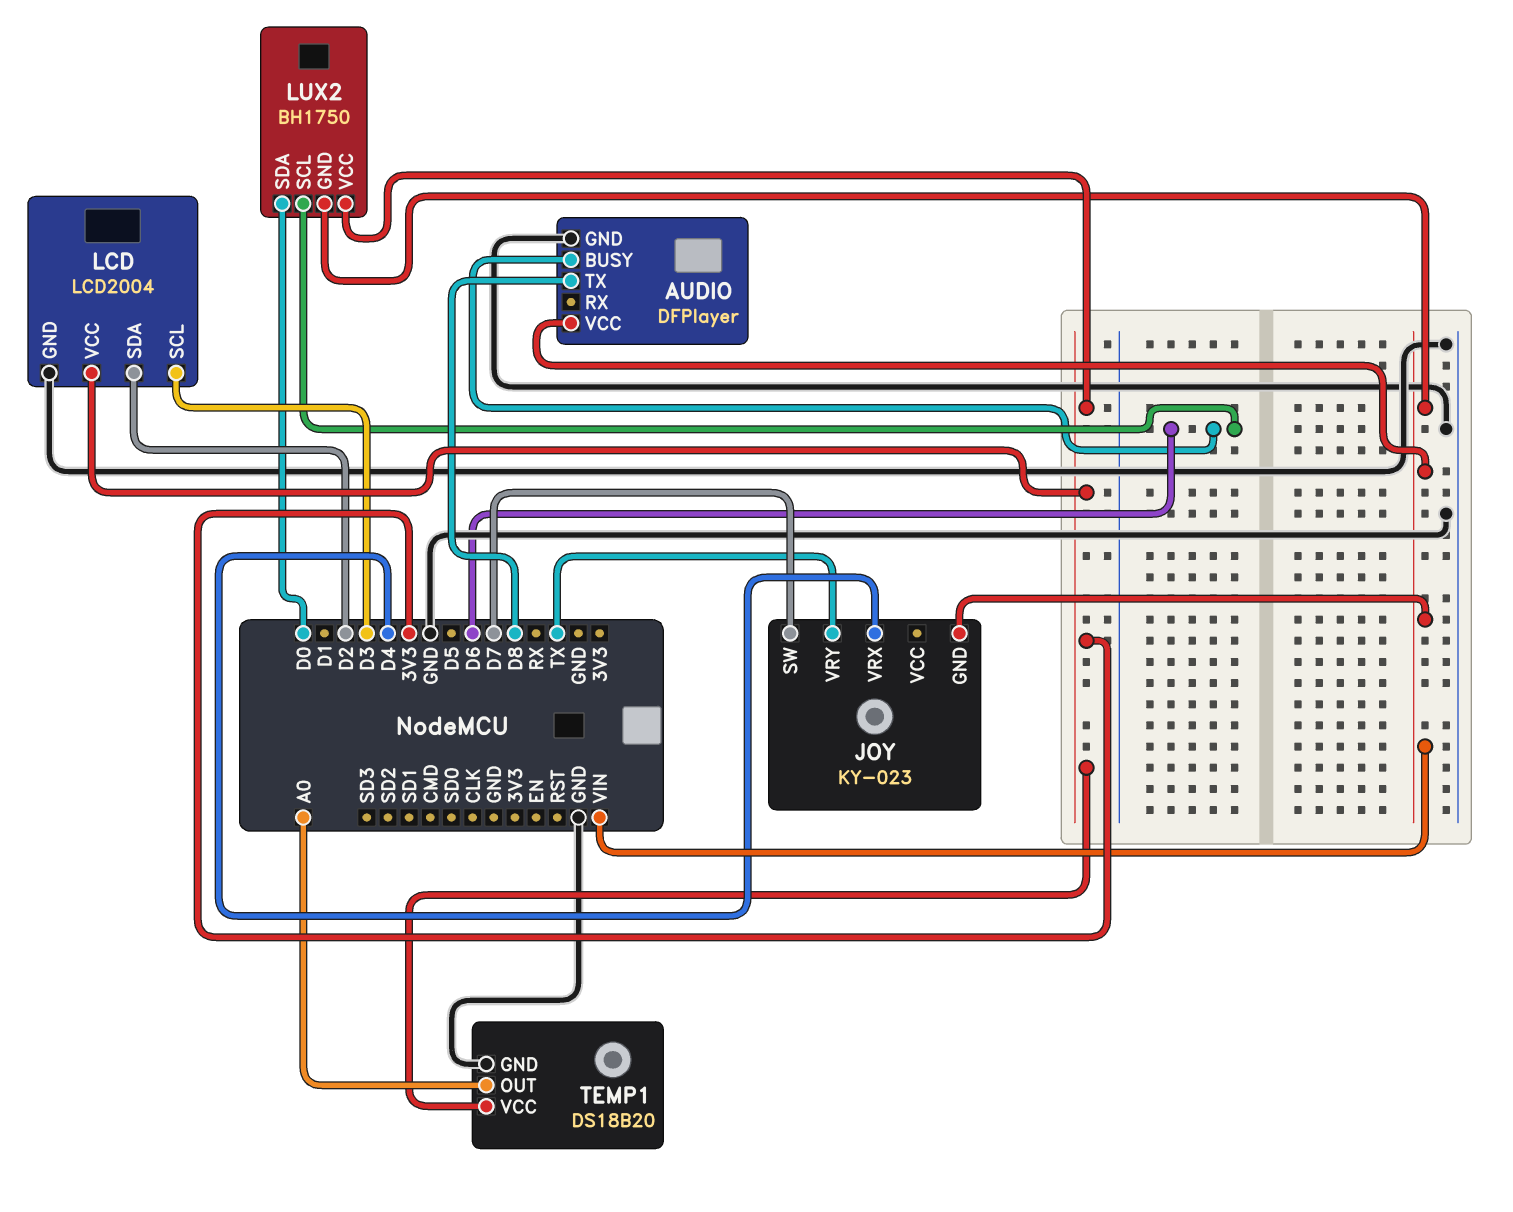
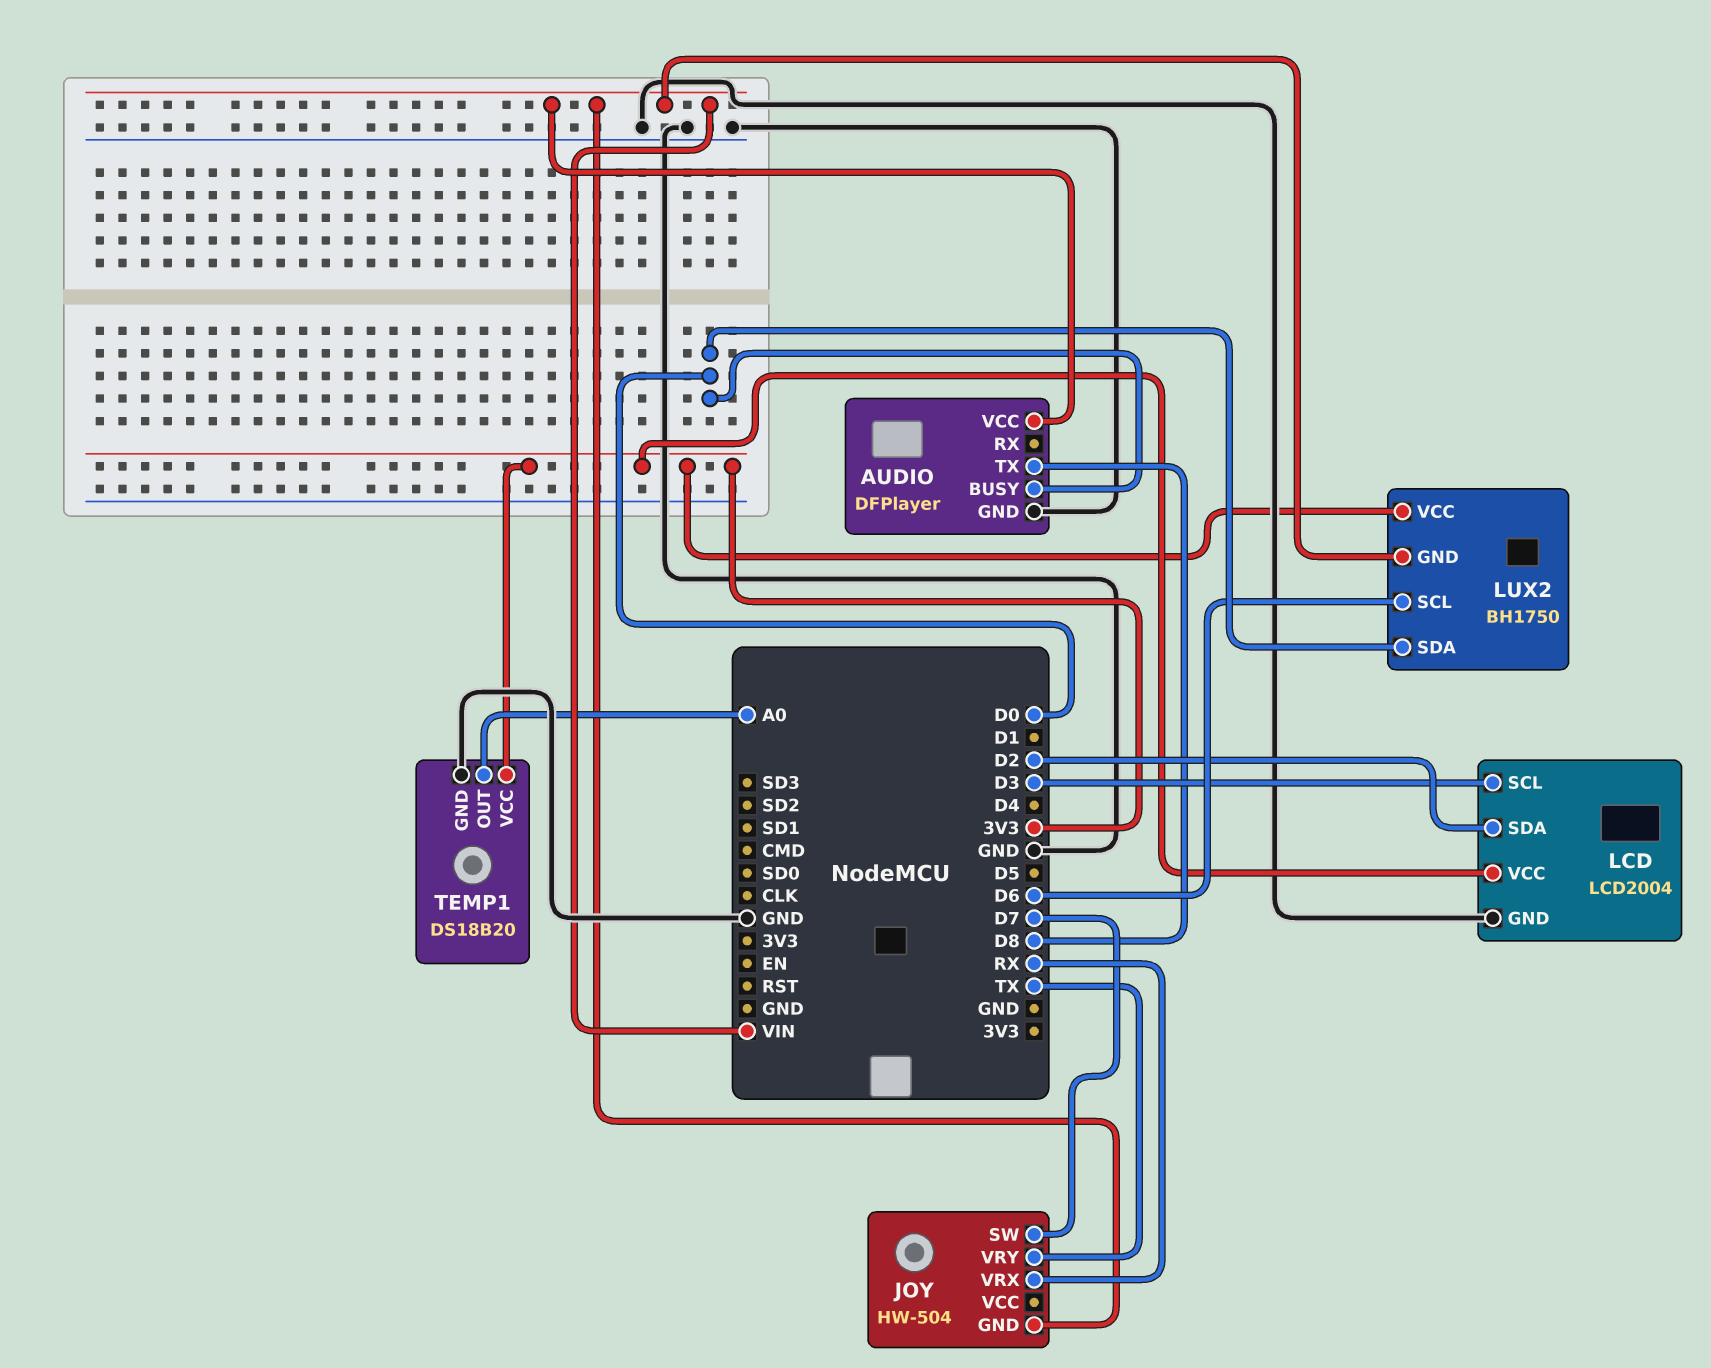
AUDIO pin BUSY: D6 -> D0
JOY: KY-023 -> HW-504
JOY pin VRX: D4 -> RX

